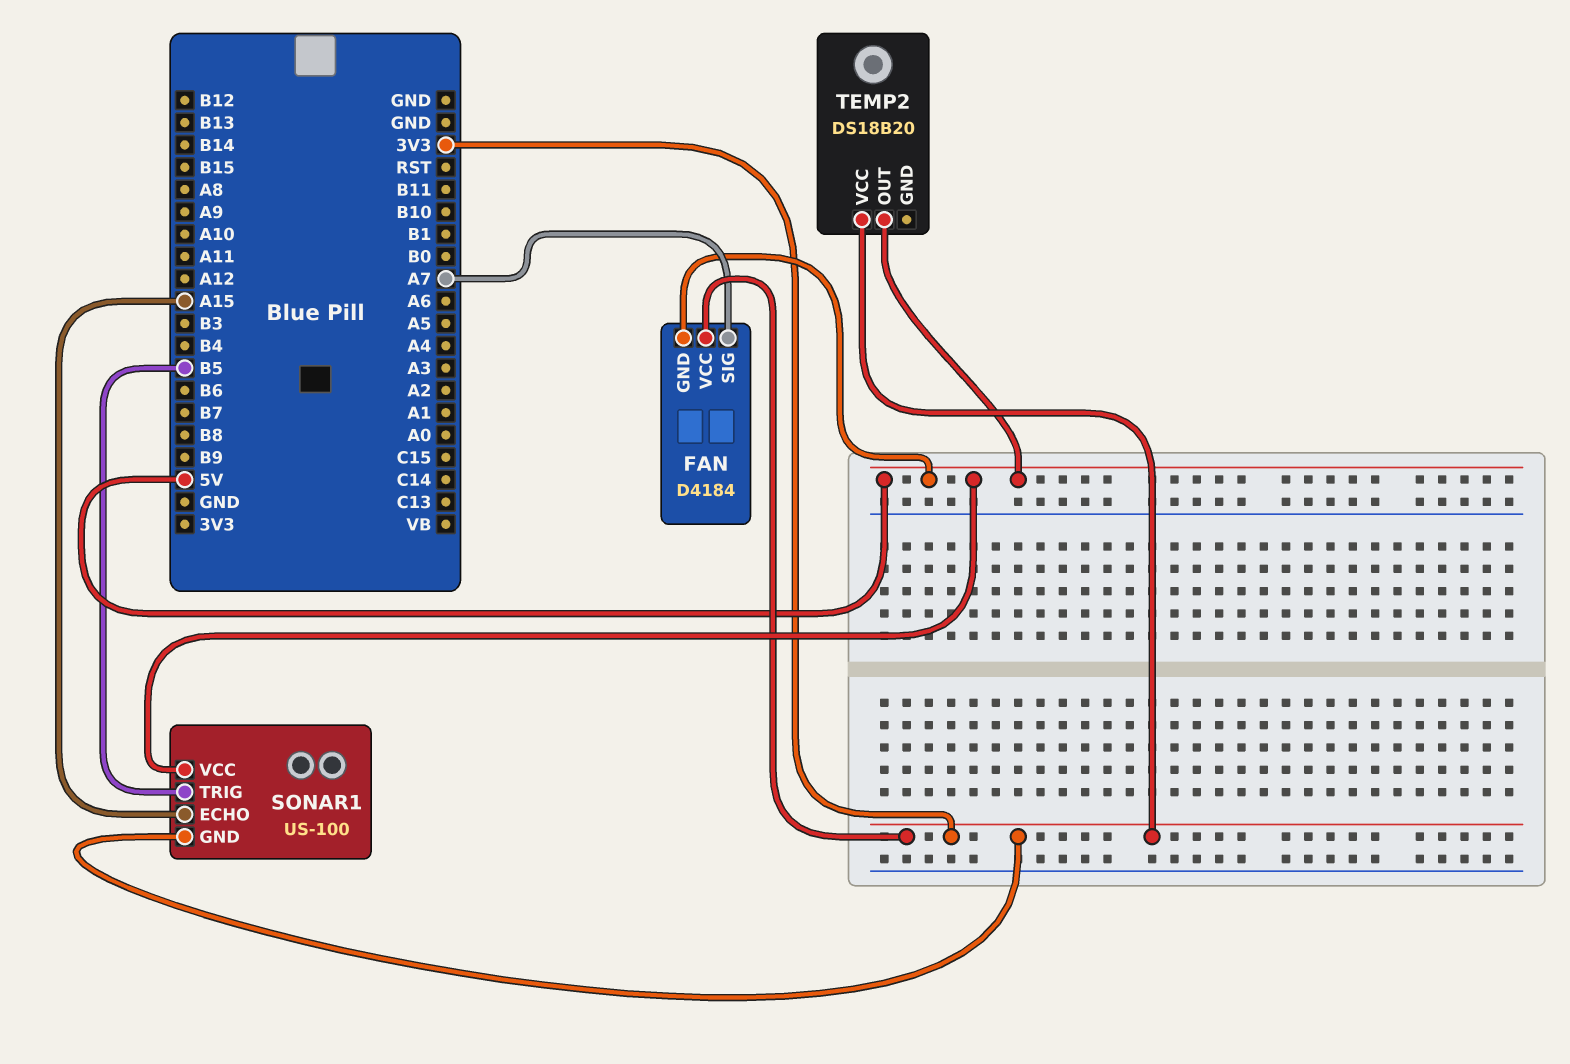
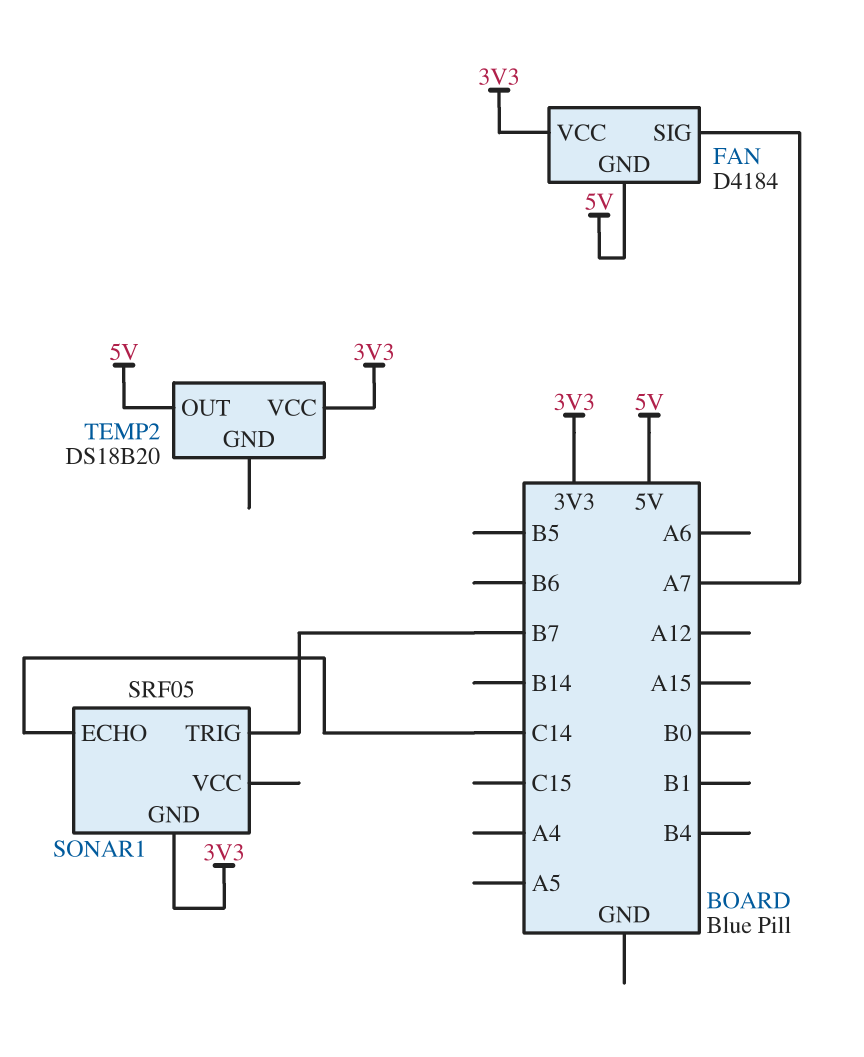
SONAR1: US-100 -> SRF05
SONAR1 pin ECHO: A15 -> C14
SONAR1 pin TRIG: B5 -> B7
SONAR1 pin VCC: 5V -> none

